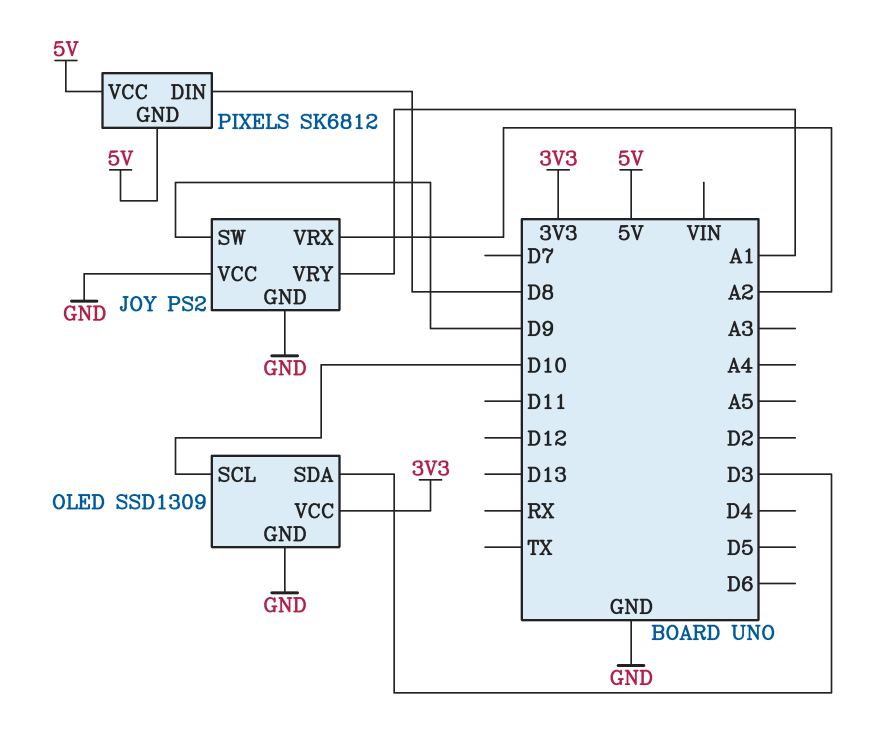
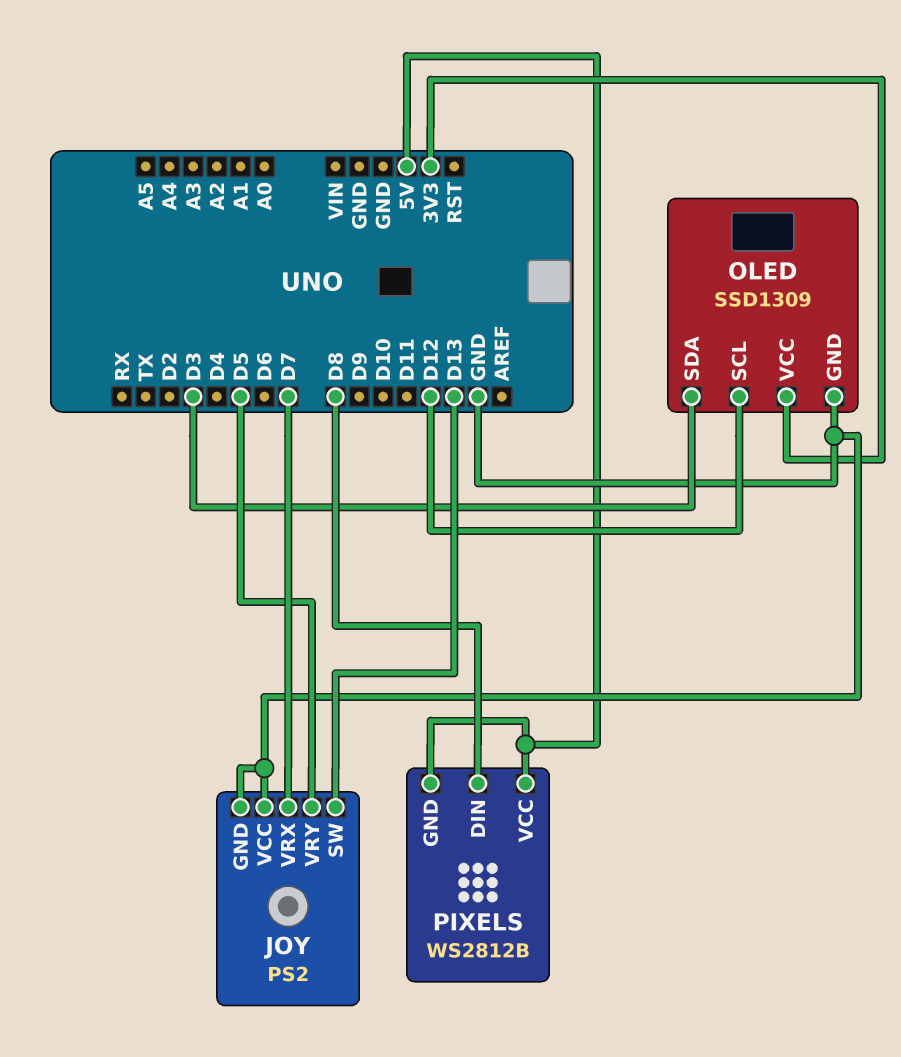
JOY pin SW: D9 -> D13
JOY pin VRX: A2 -> D7
JOY pin VRY: A1 -> D5
OLED pin SCL: D10 -> D12
PIXELS: SK6812 -> WS2812B

